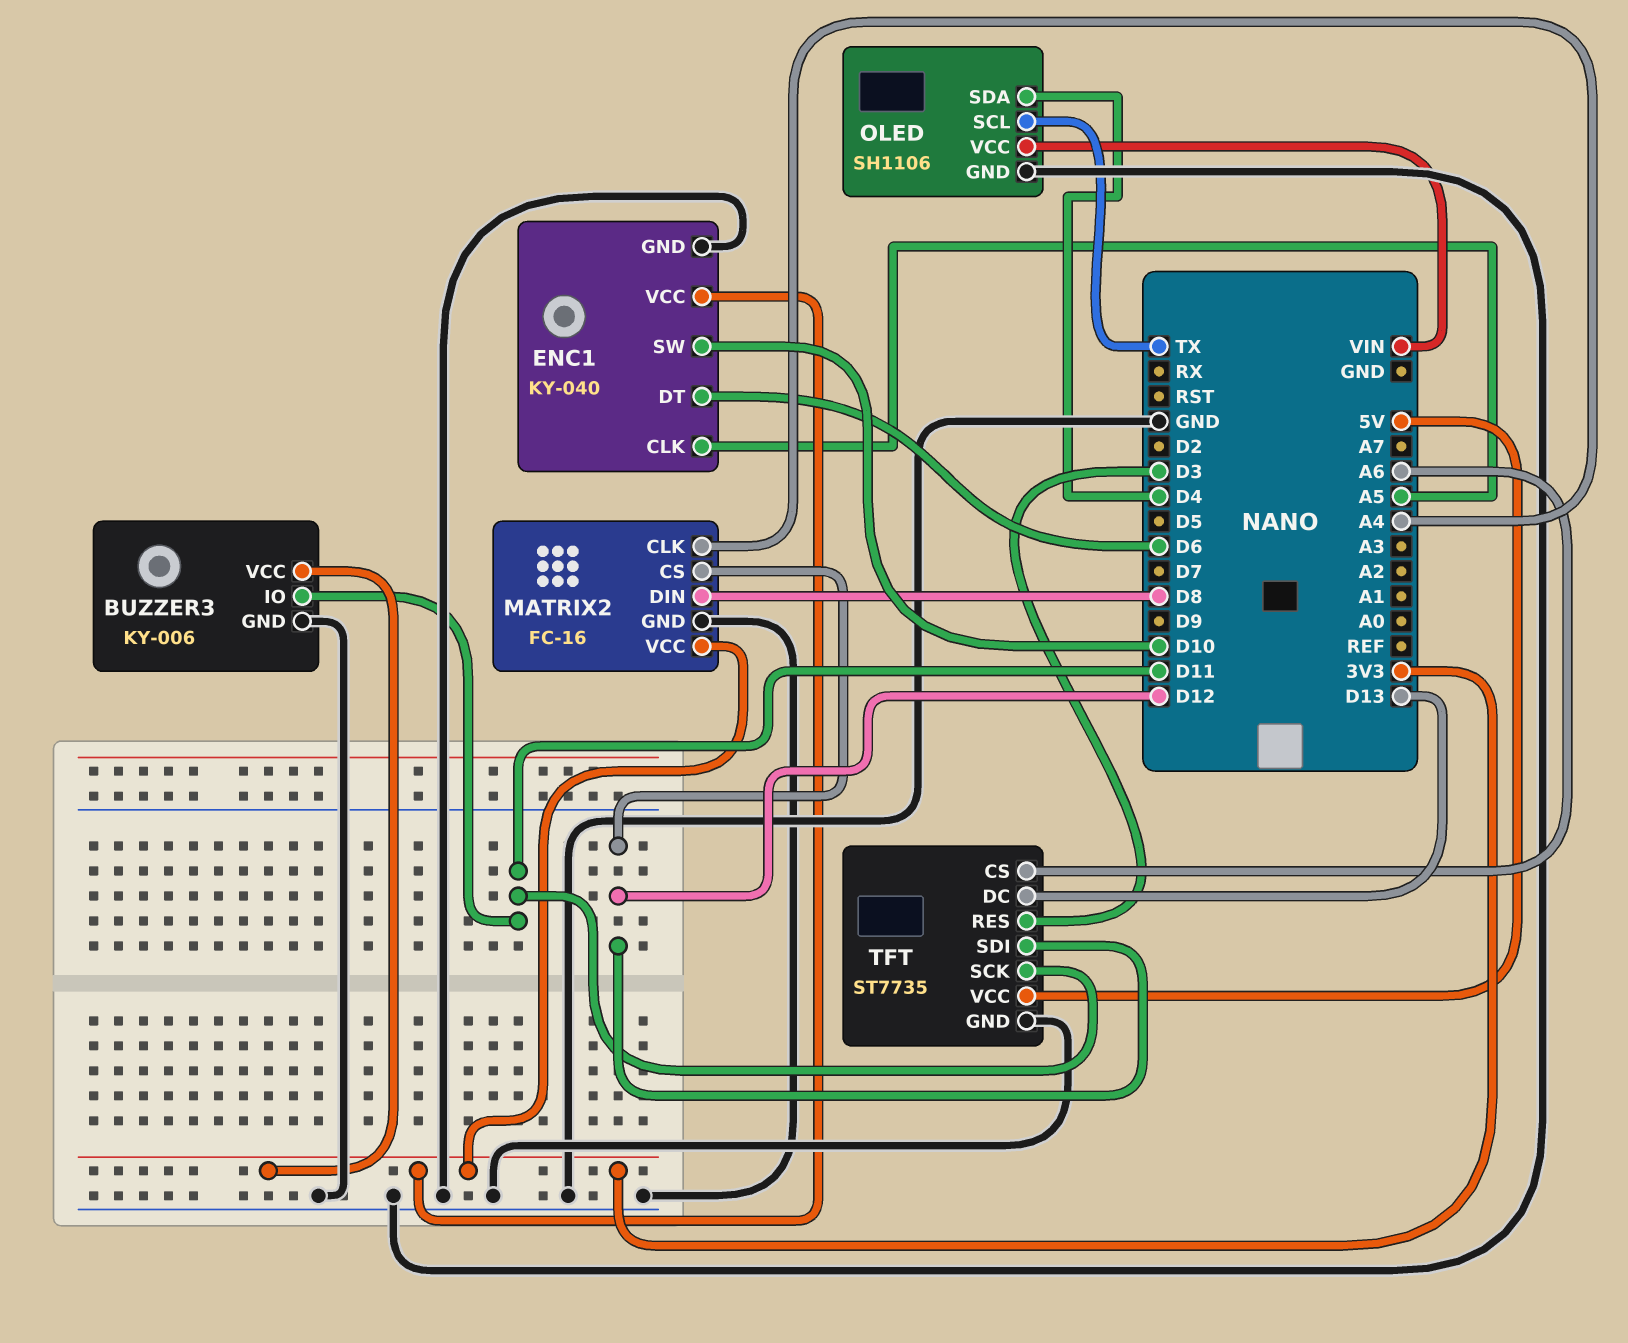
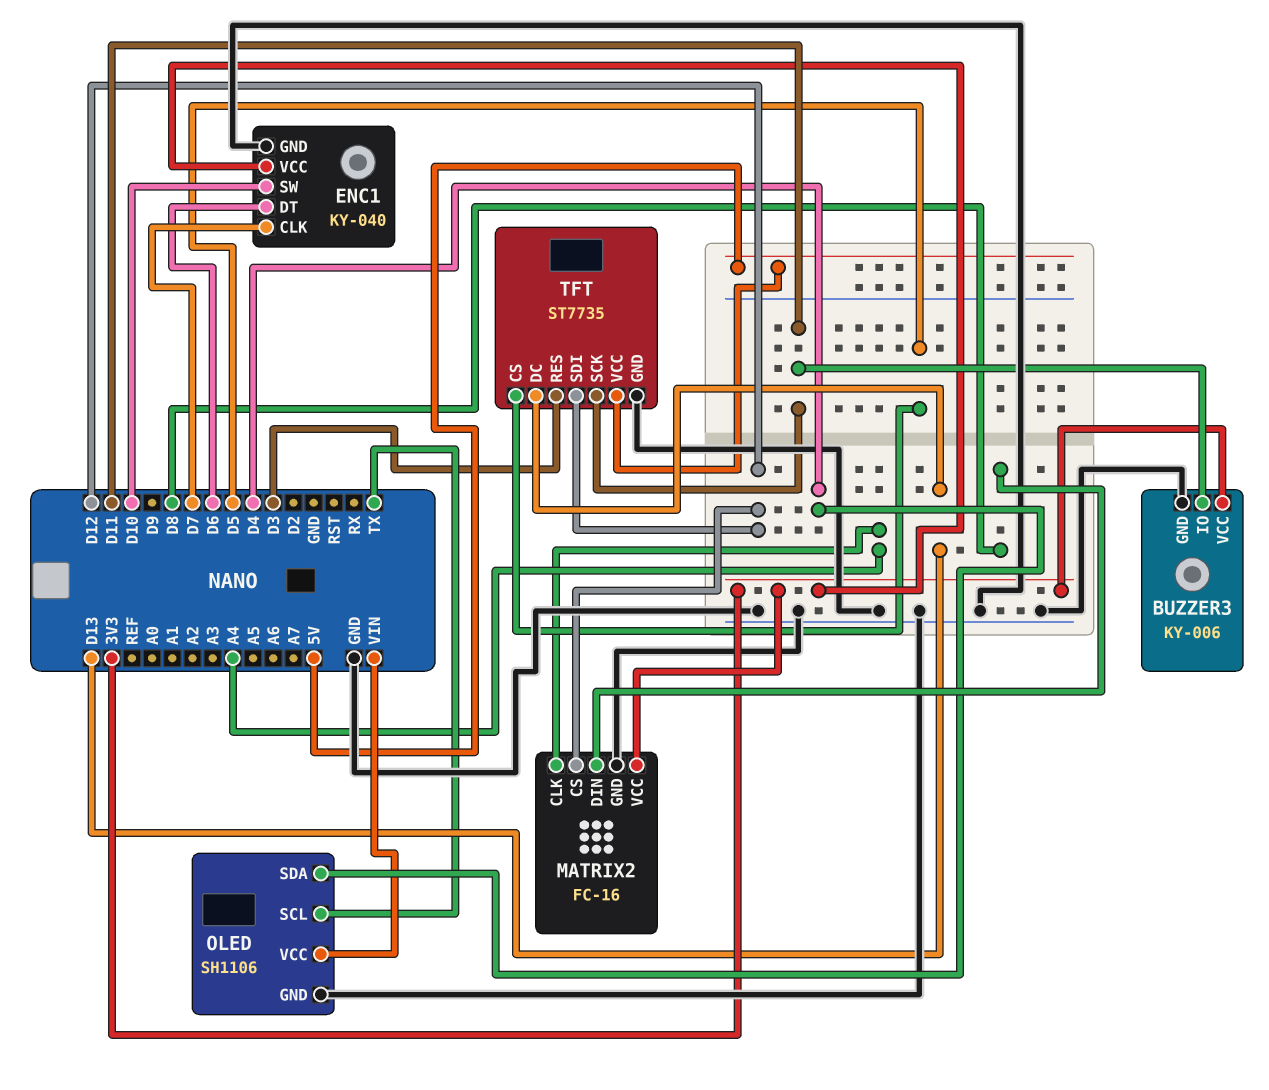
ENC1 pin CLK: A5 -> D7
TFT pin CS: A6 -> D5

